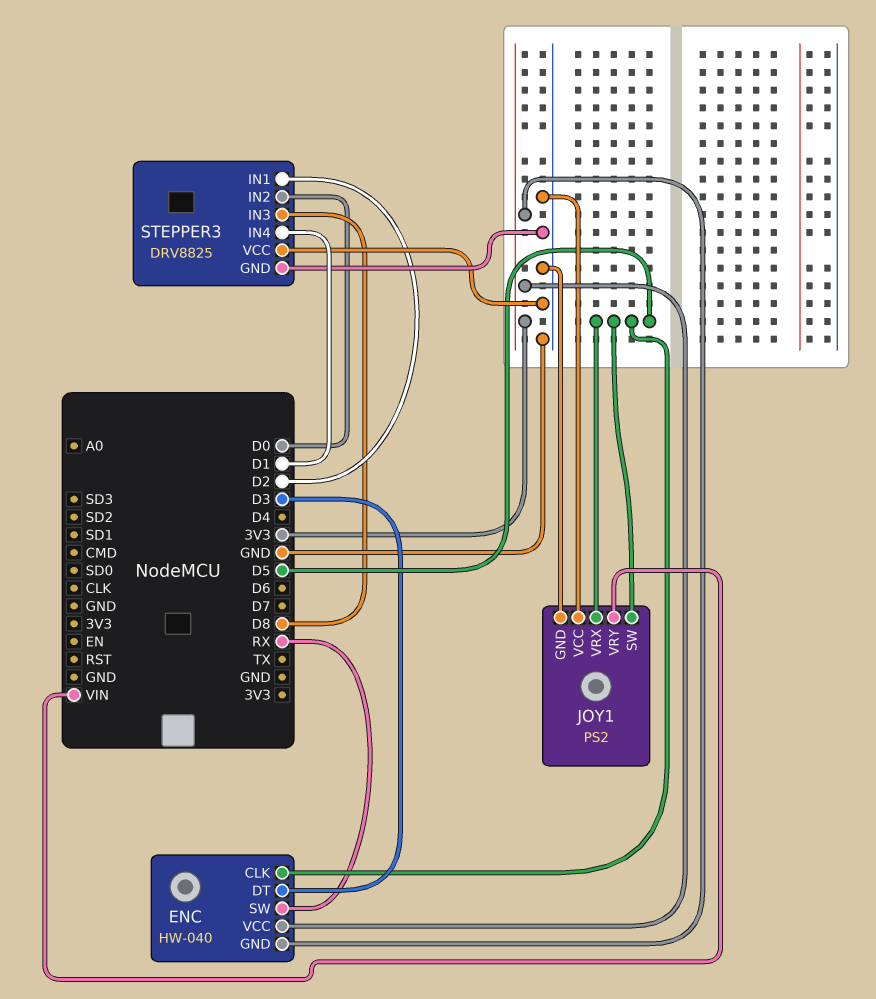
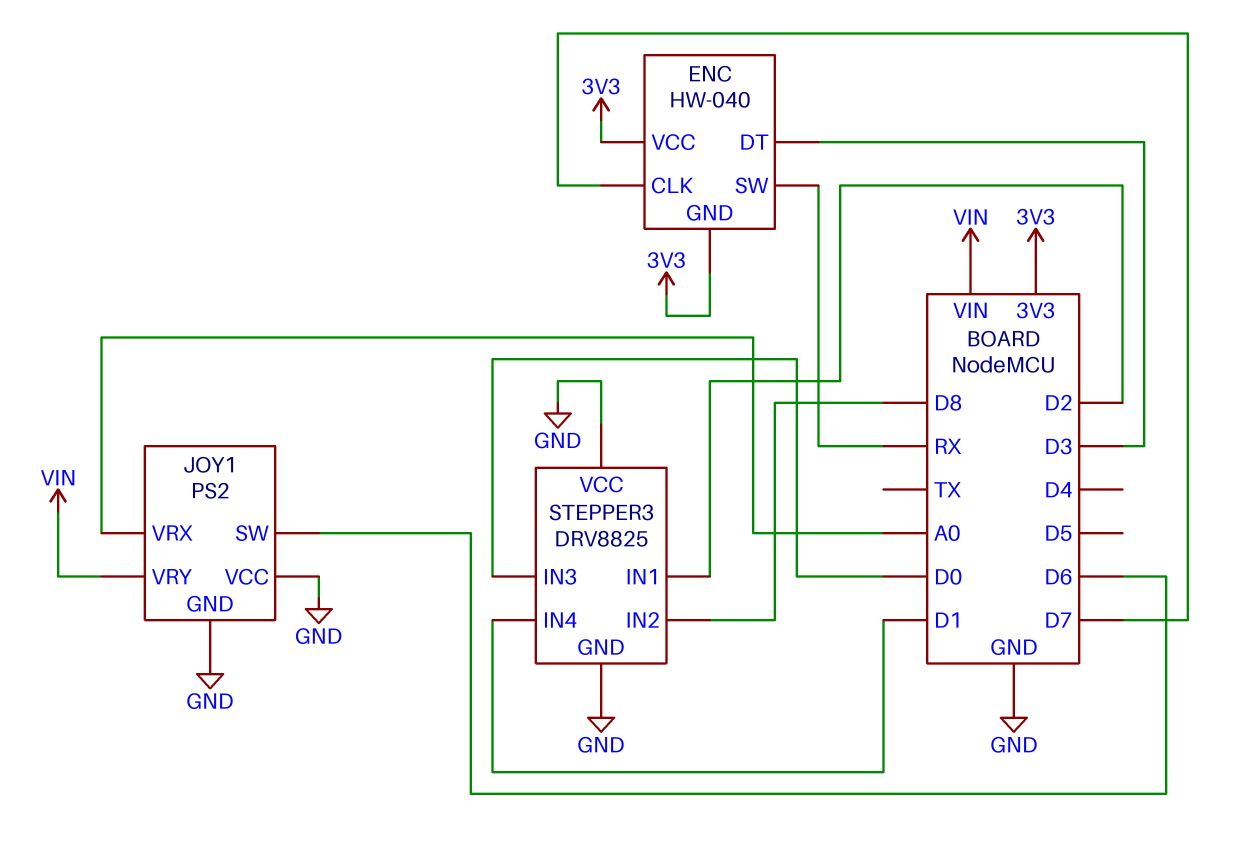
ENC pin CLK: D5 -> D7
JOY1 pin SW: D5 -> D6
JOY1 pin VRX: D5 -> A0
STEPPER3 pin IN2: D0 -> D8
STEPPER3 pin IN3: D8 -> D0

